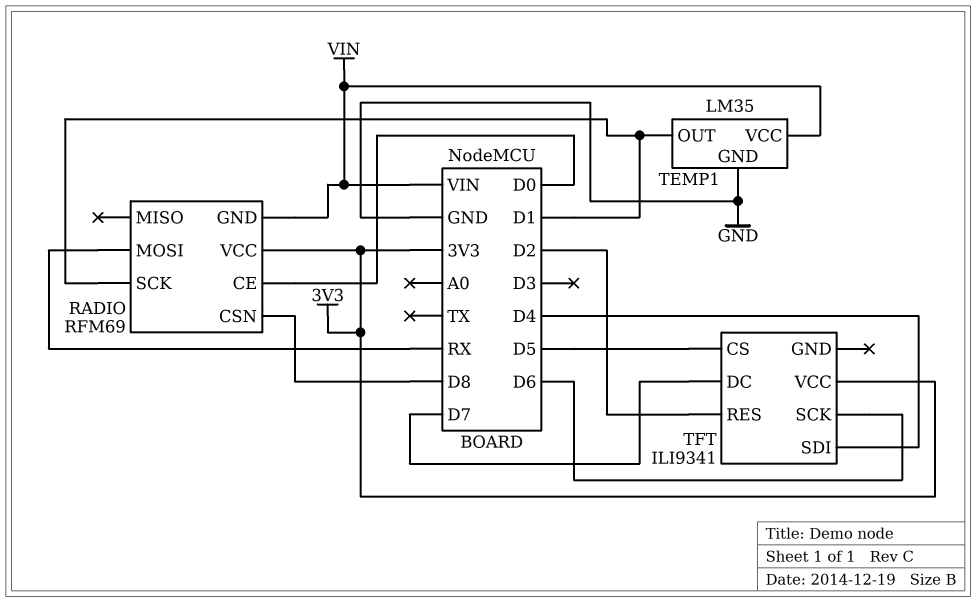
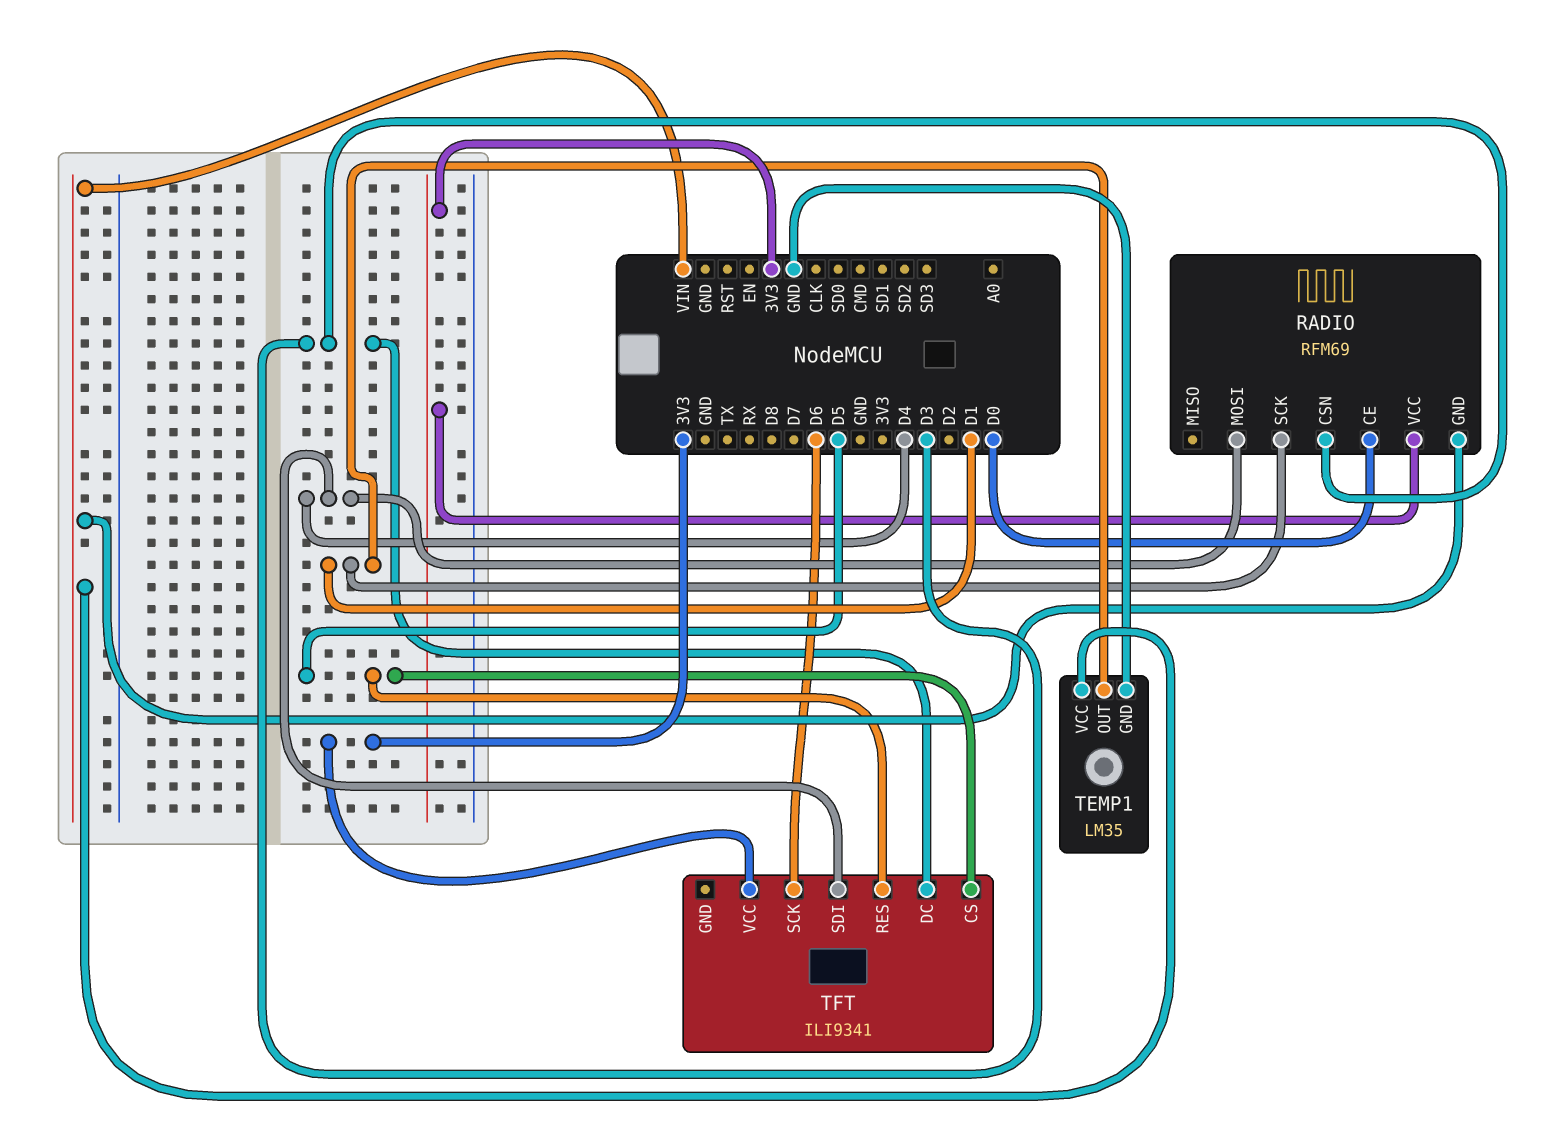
RADIO pin CSN: D8 -> D3
RADIO pin MOSI: RX -> D4
TFT pin DC: D7 -> D3
TFT pin RES: D2 -> D5

